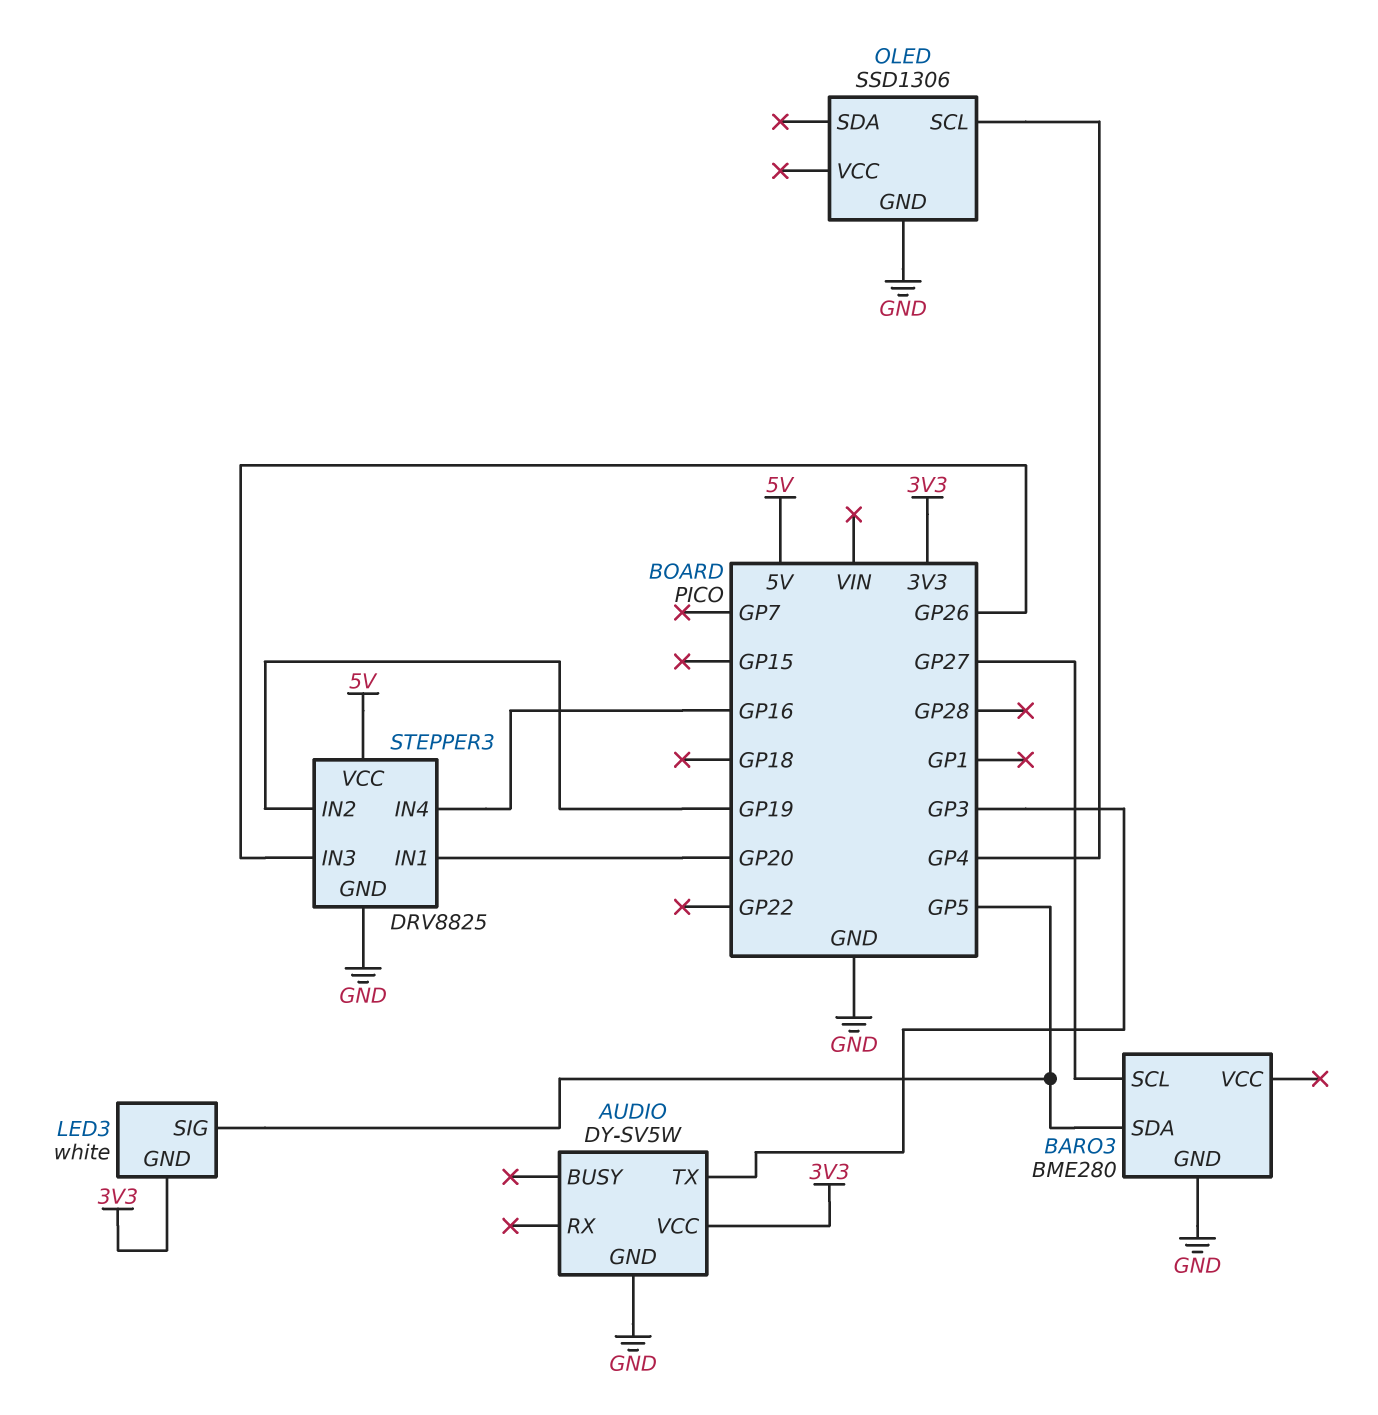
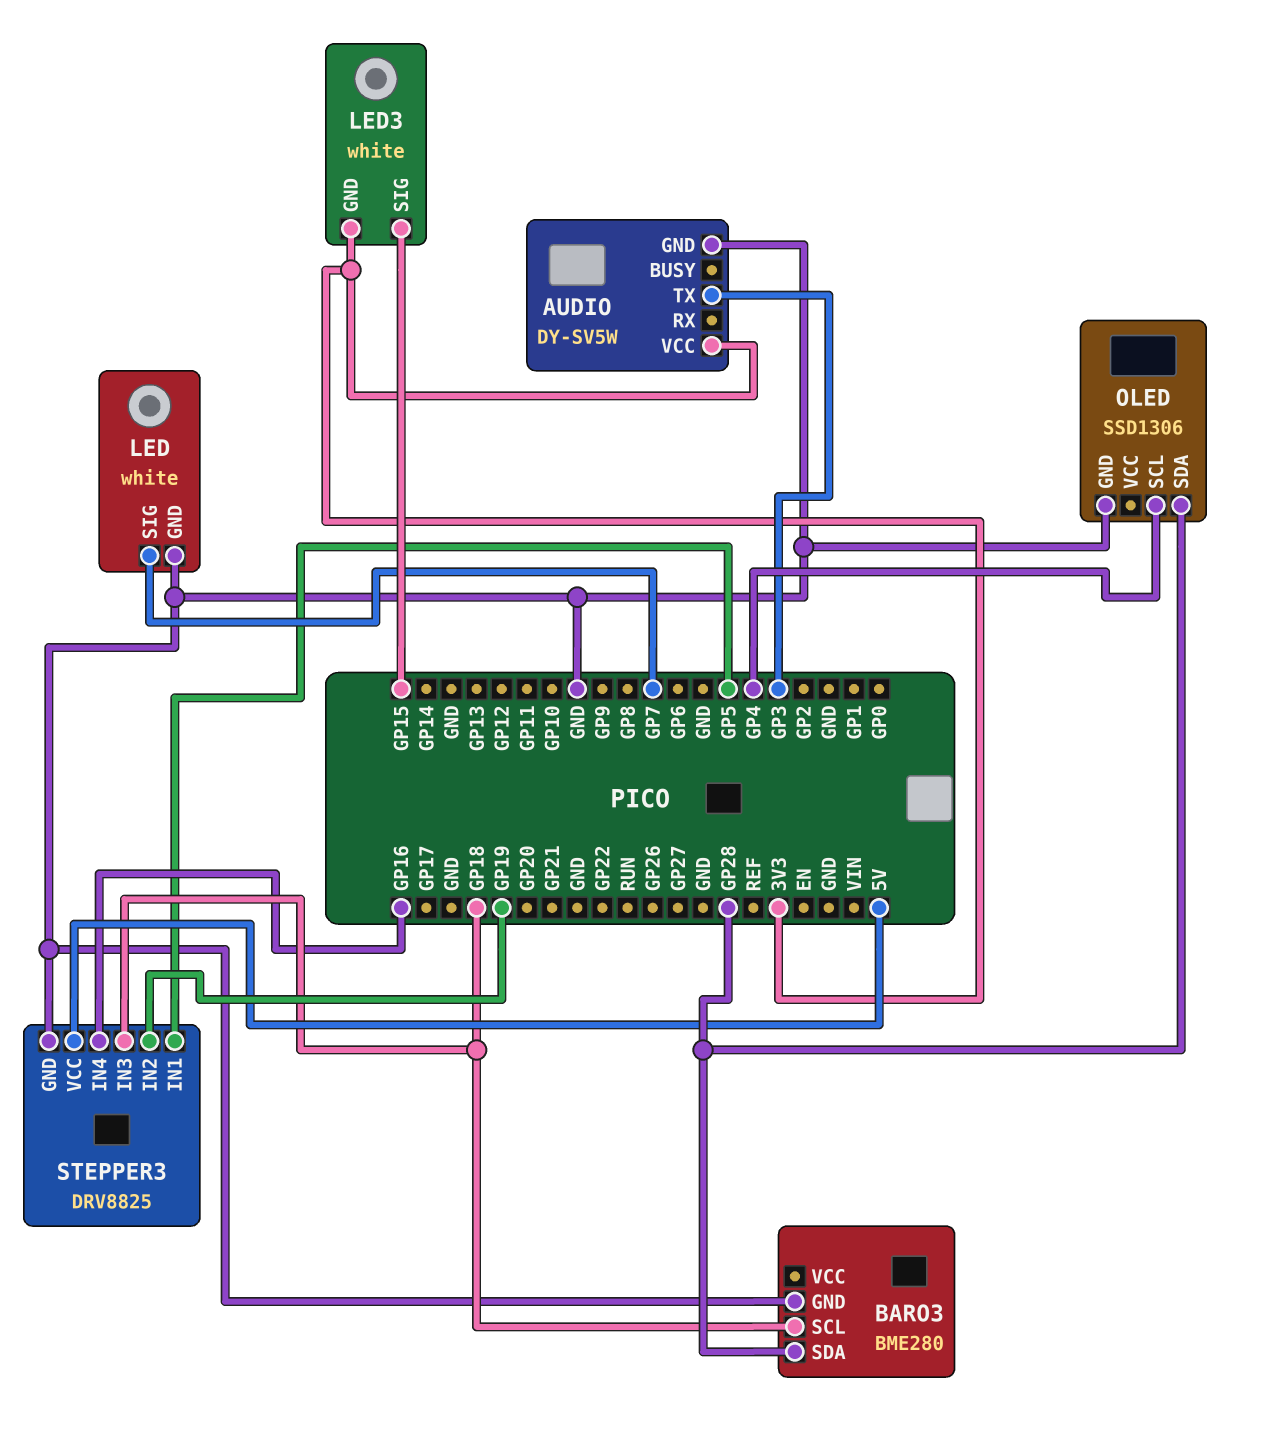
BARO3 pin SCL: GP27 -> GP18
BARO3 pin SDA: GP5 -> GP28
LED: none -> white
LED pin GND: none -> GND
LED pin SIG: none -> GP7
LED3 pin SIG: GP5 -> GP15
OLED pin SDA: none -> GP28
STEPPER3 pin IN1: GP20 -> GP5
STEPPER3 pin IN3: GP26 -> GP18

